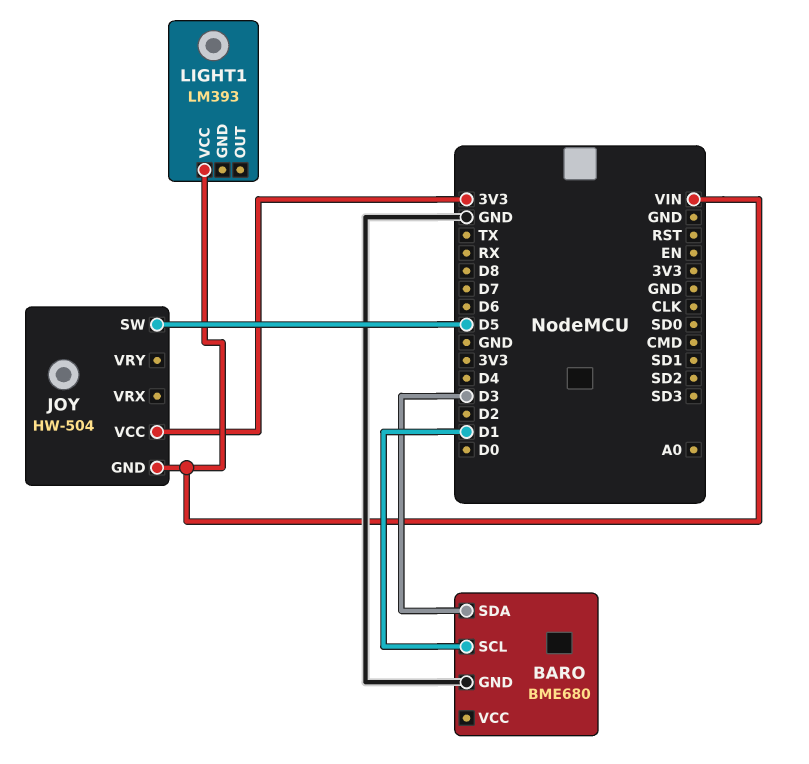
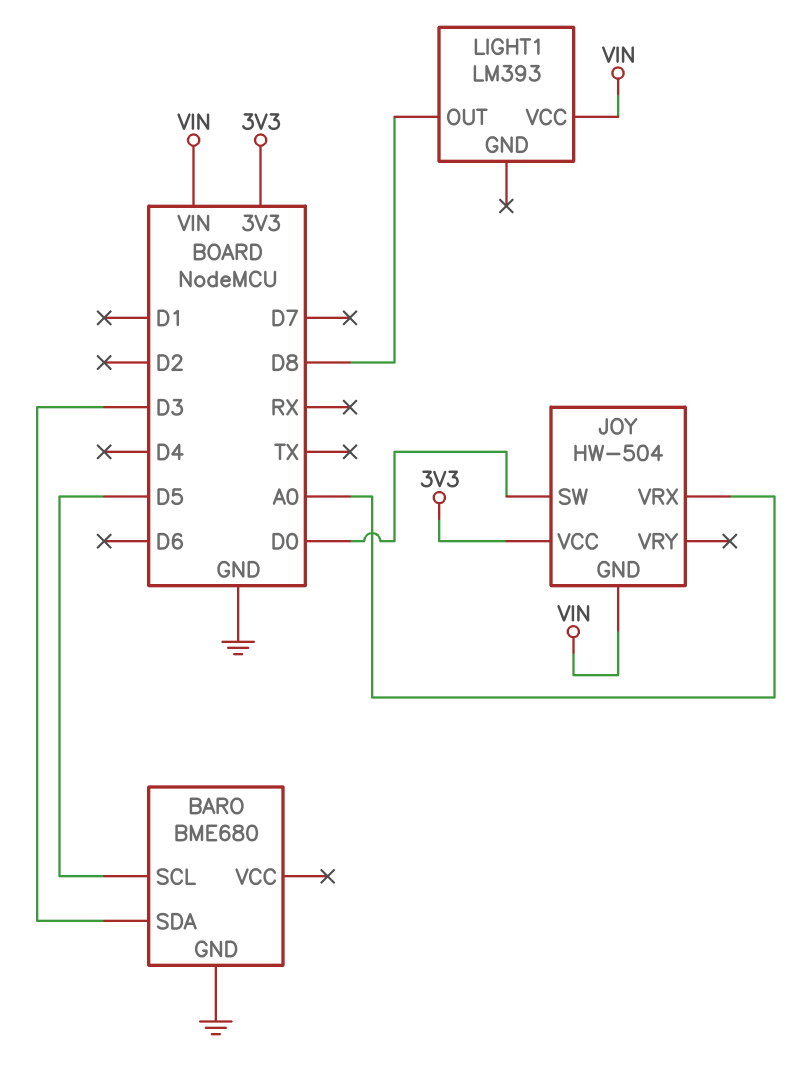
BARO pin SCL: D1 -> D5
JOY pin SW: D5 -> D0
JOY pin VRX: none -> A0
LIGHT1 pin OUT: none -> D8

